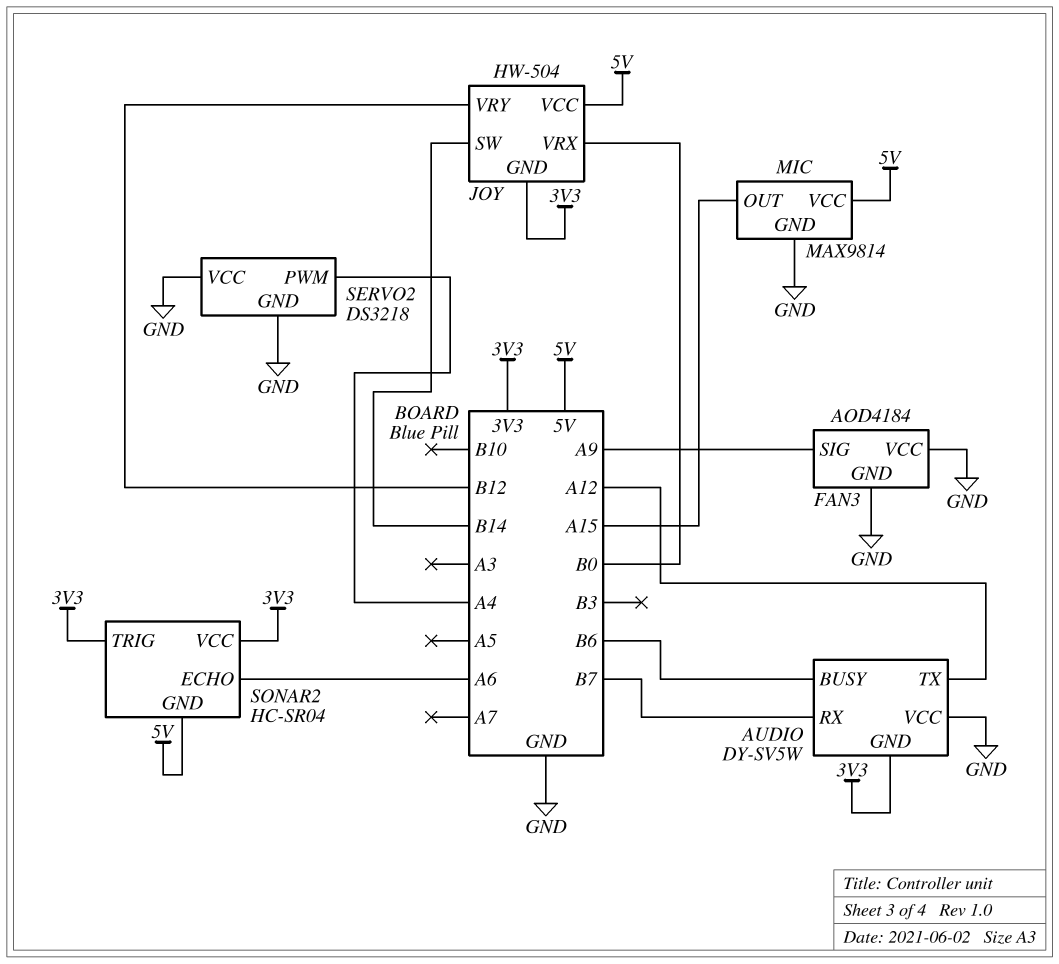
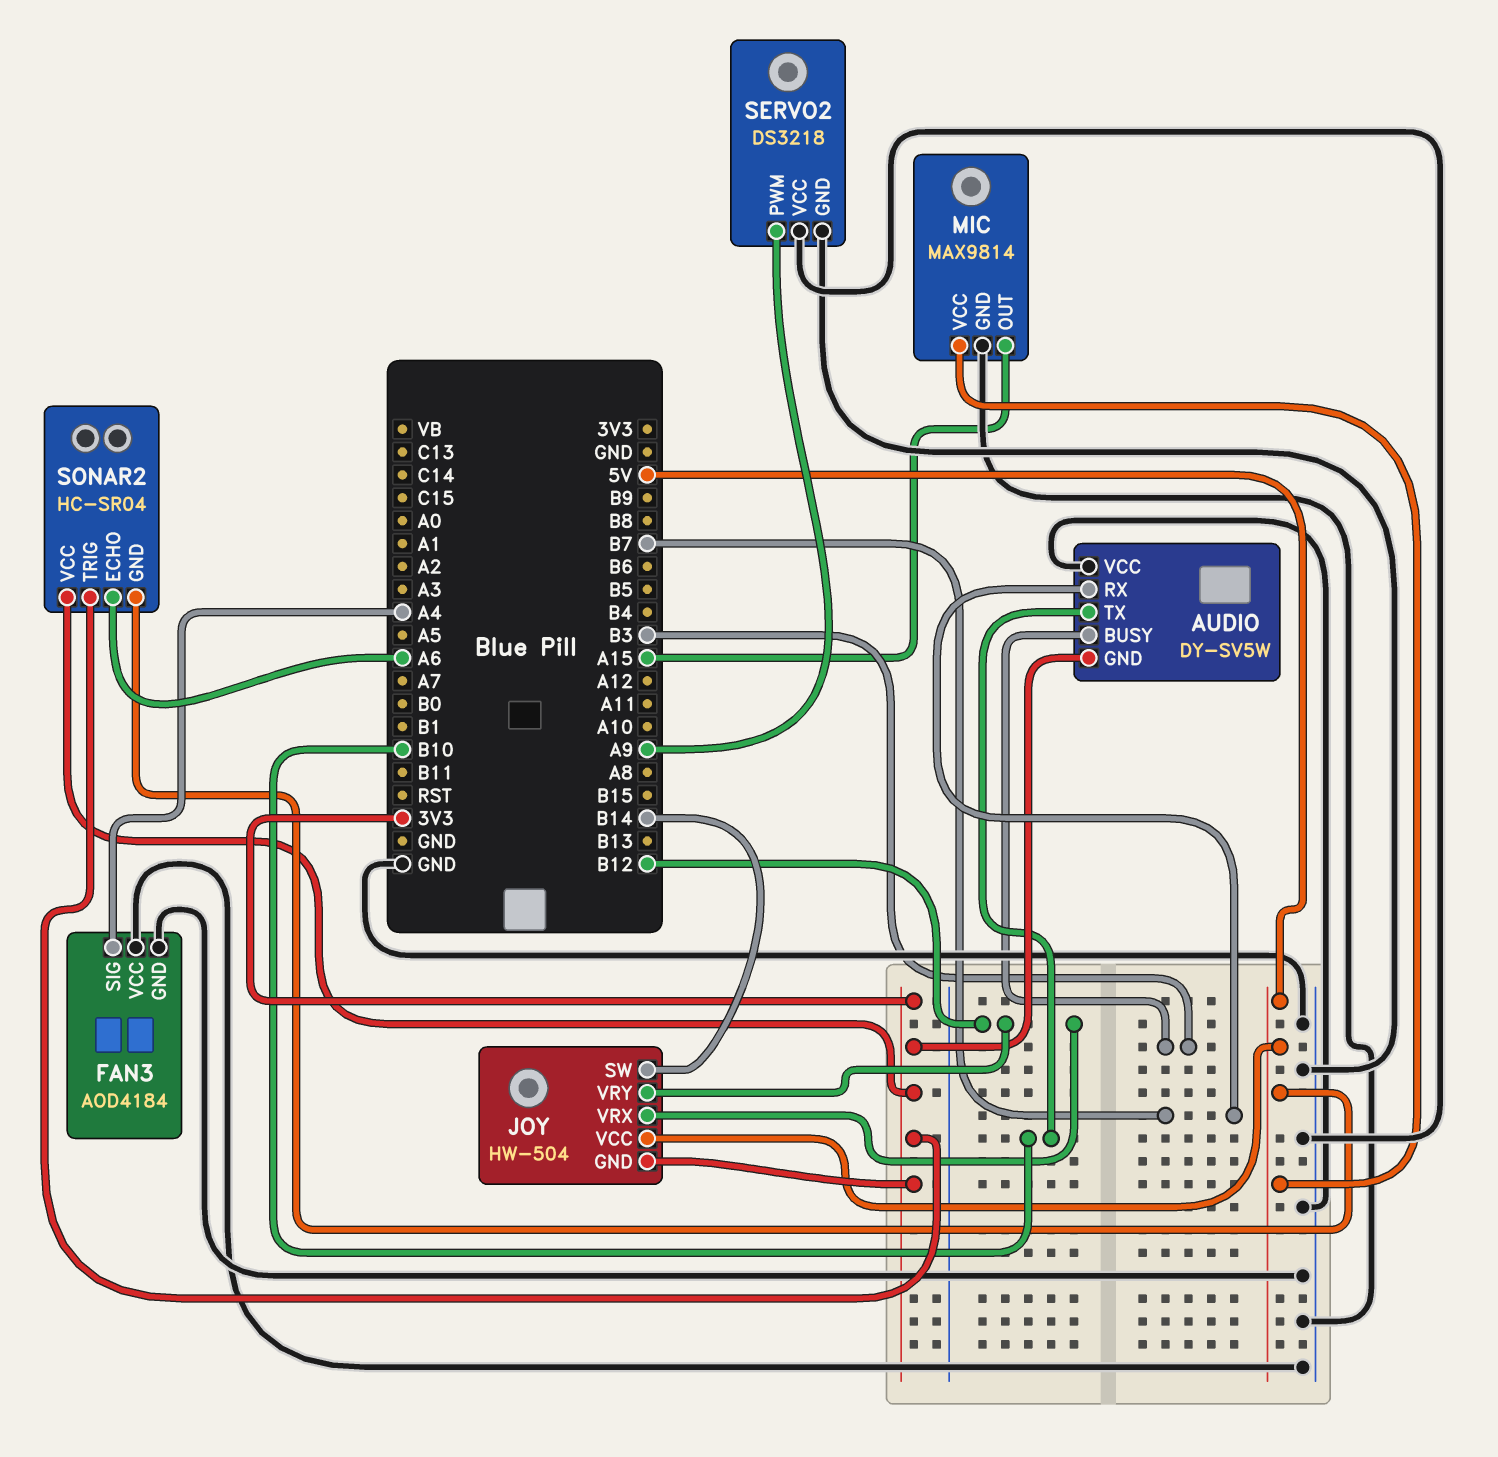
AUDIO pin BUSY: B6 -> B3
AUDIO pin TX: A12 -> B10
FAN3 pin SIG: A9 -> A4
JOY pin VRX: B0 -> B12
SERVO2 pin PWM: A4 -> A9

